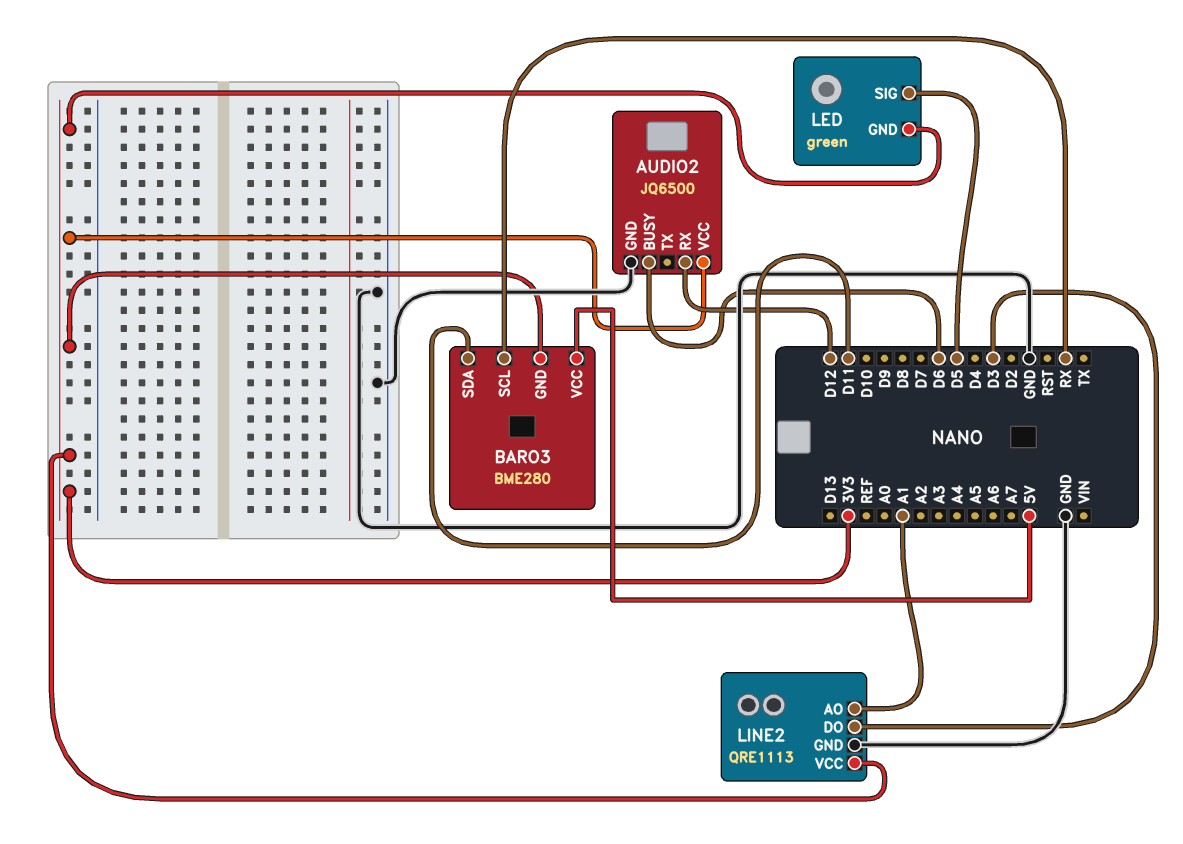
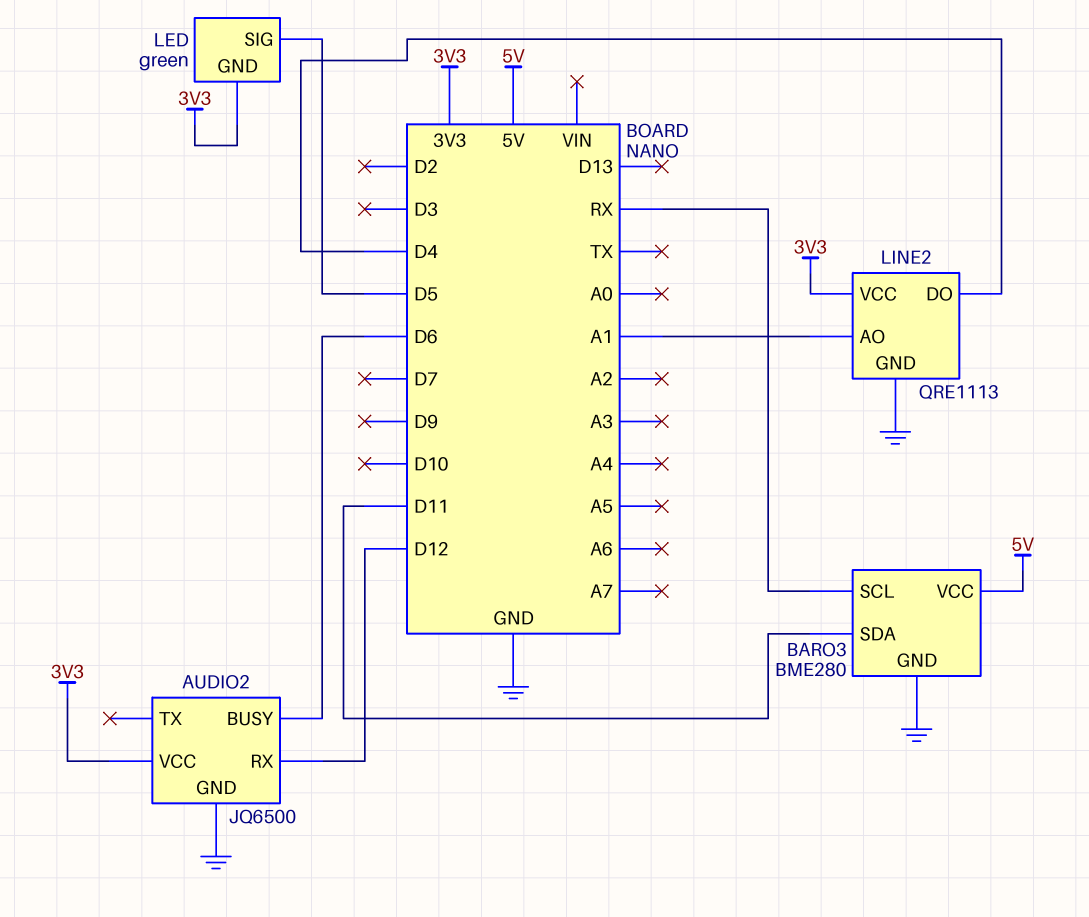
BARO3 pin GND: 3V3 -> GND
LINE2 pin DO: D3 -> D4

